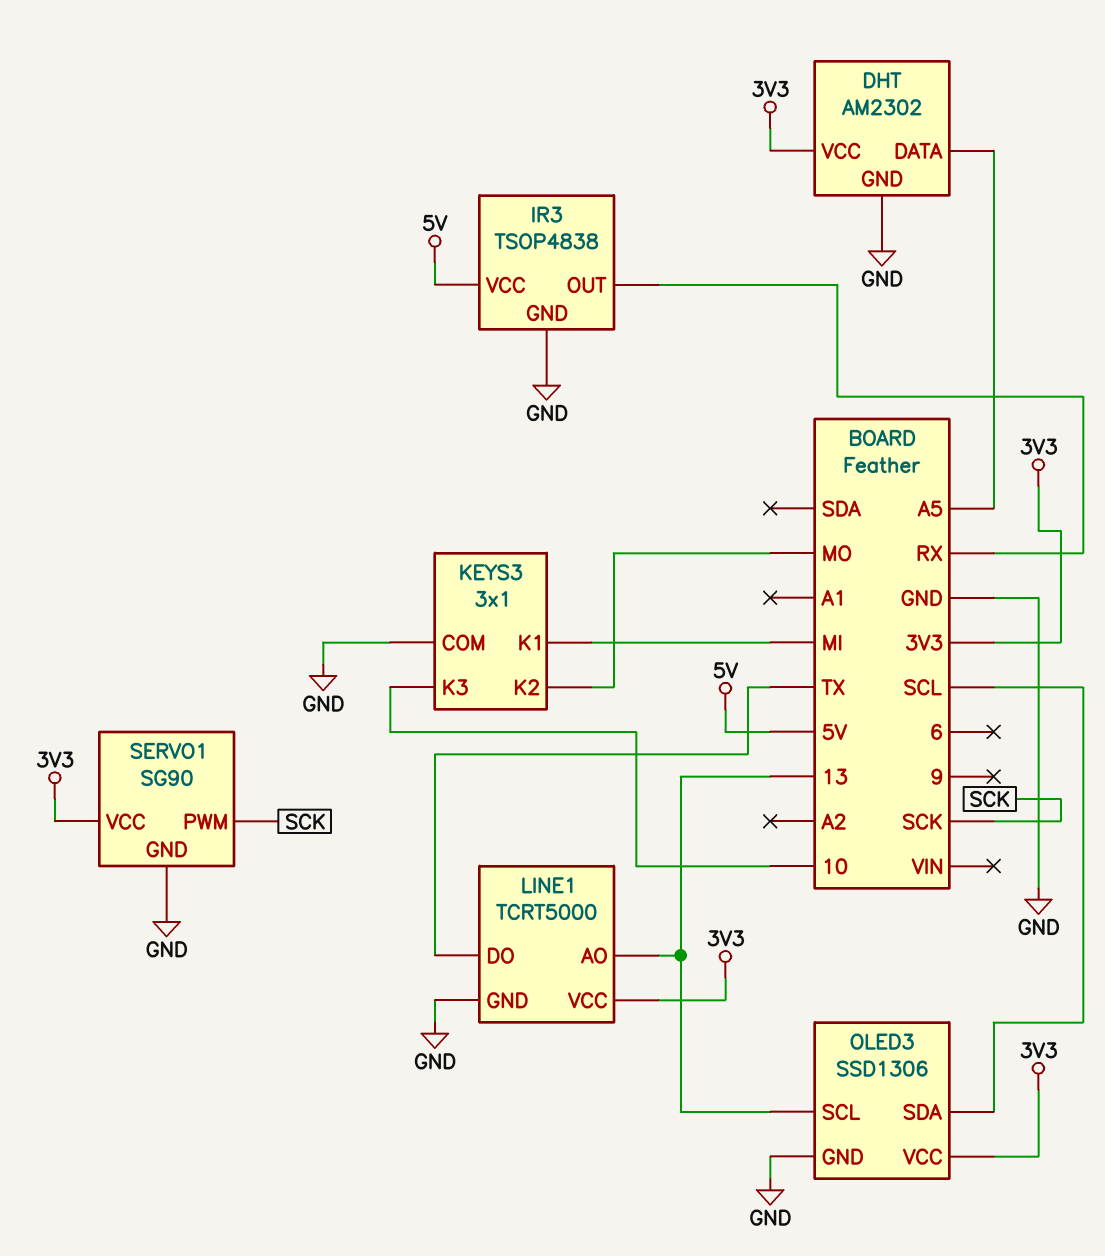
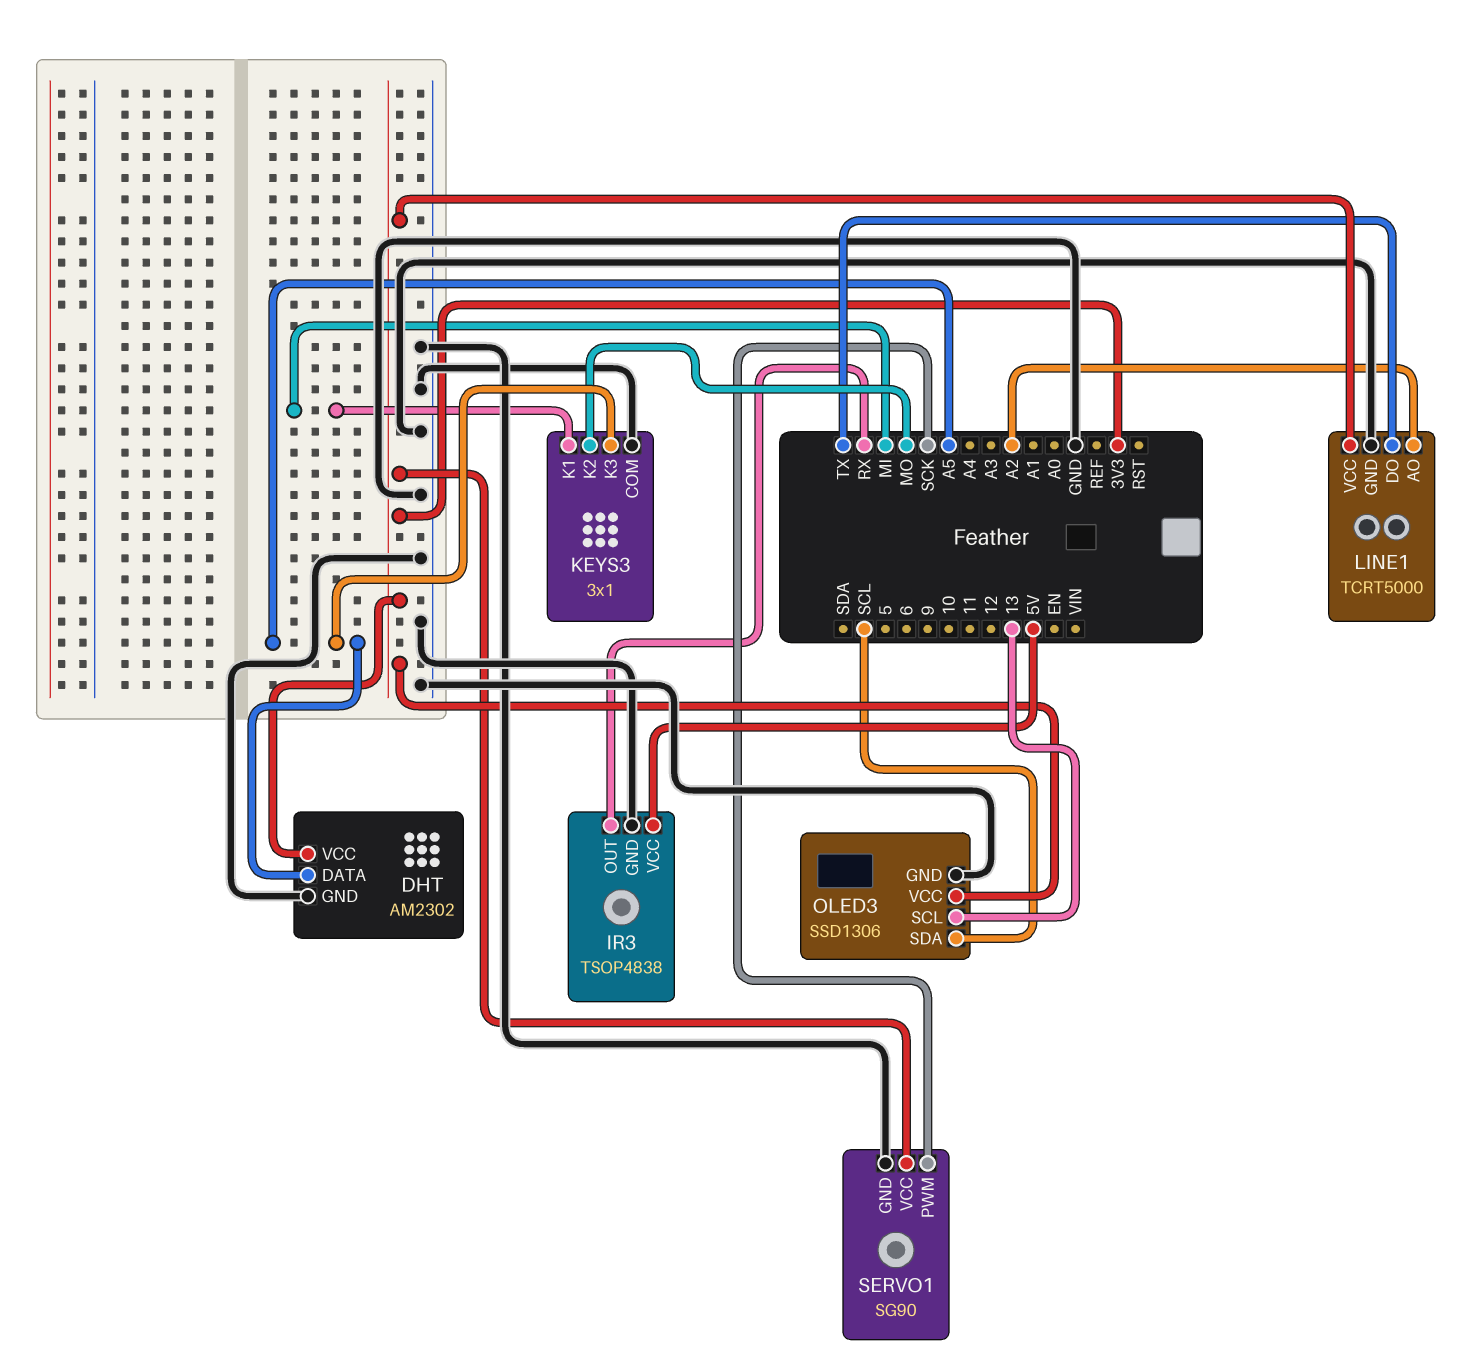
KEYS3 pin K3: 10 -> A5
LINE1 pin AO: 13 -> A2

